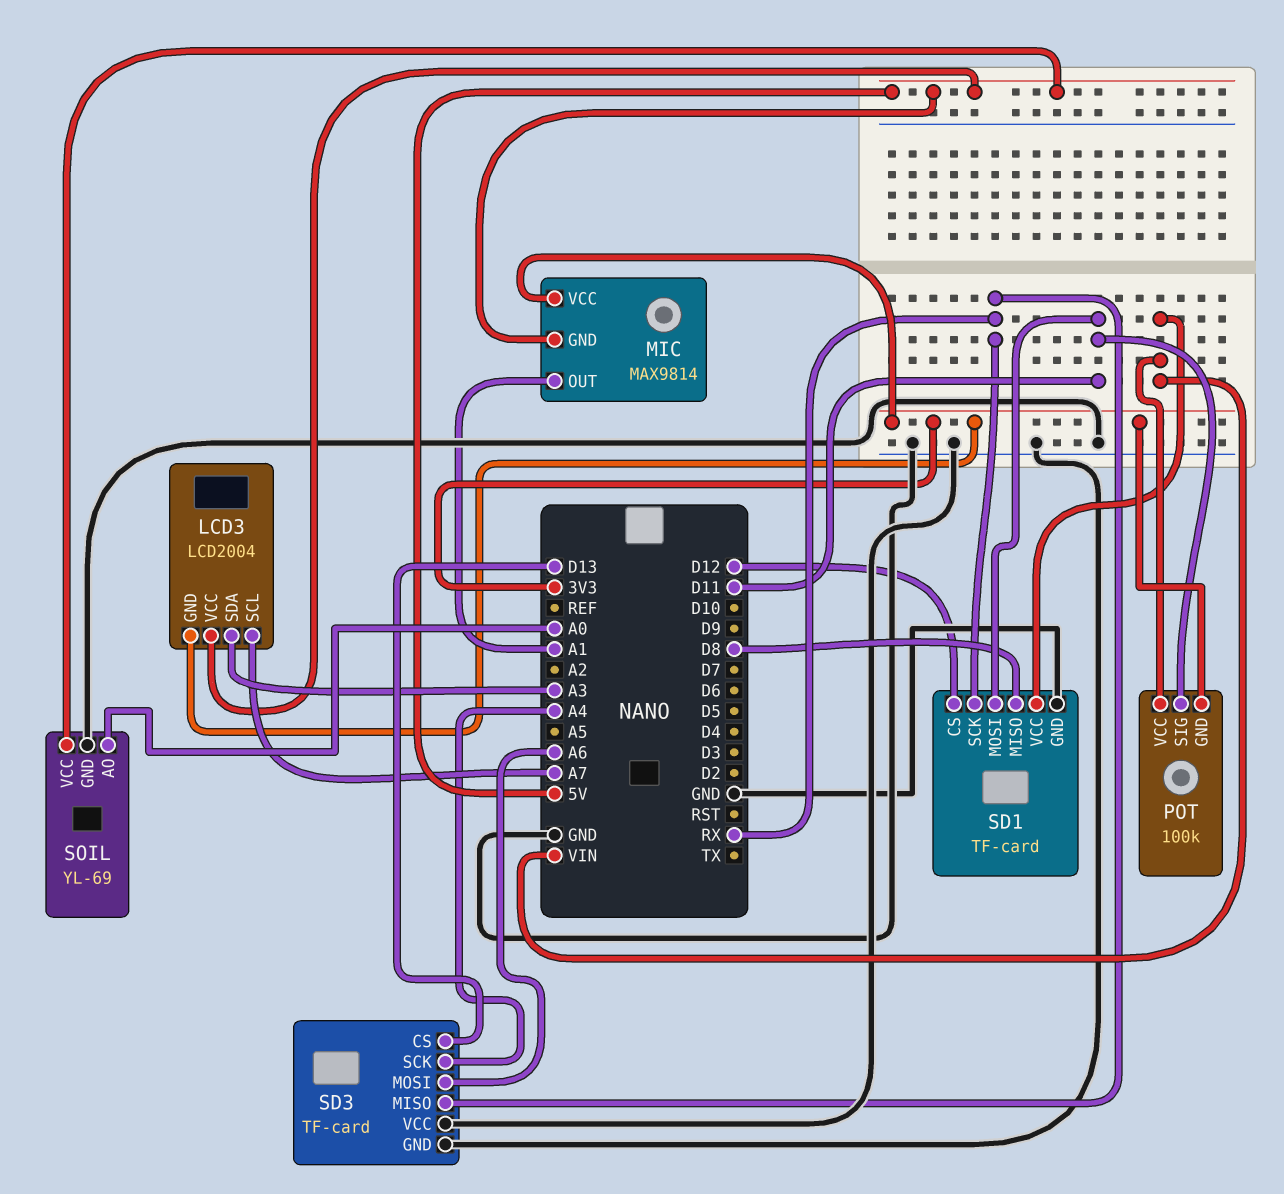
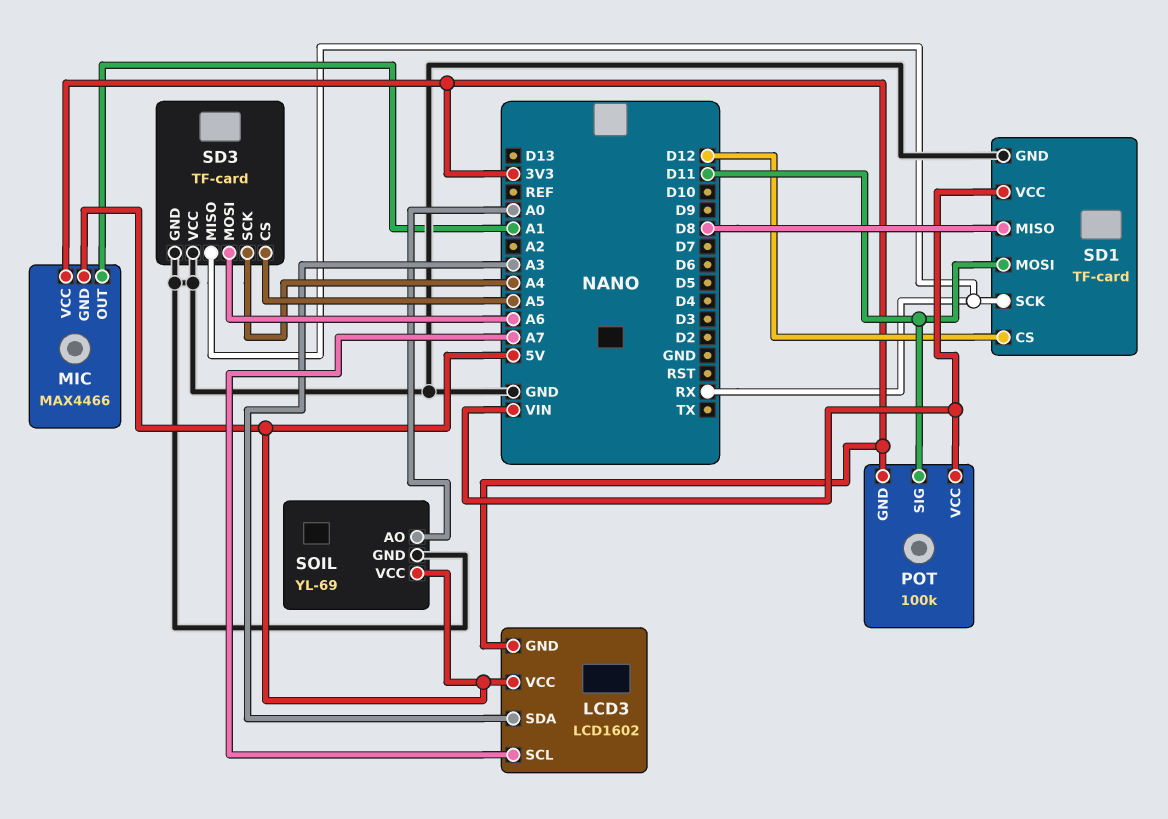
LCD3: LCD2004 -> LCD1602
MIC: MAX9814 -> MAX4466
SD3 pin CS: D13 -> A5

